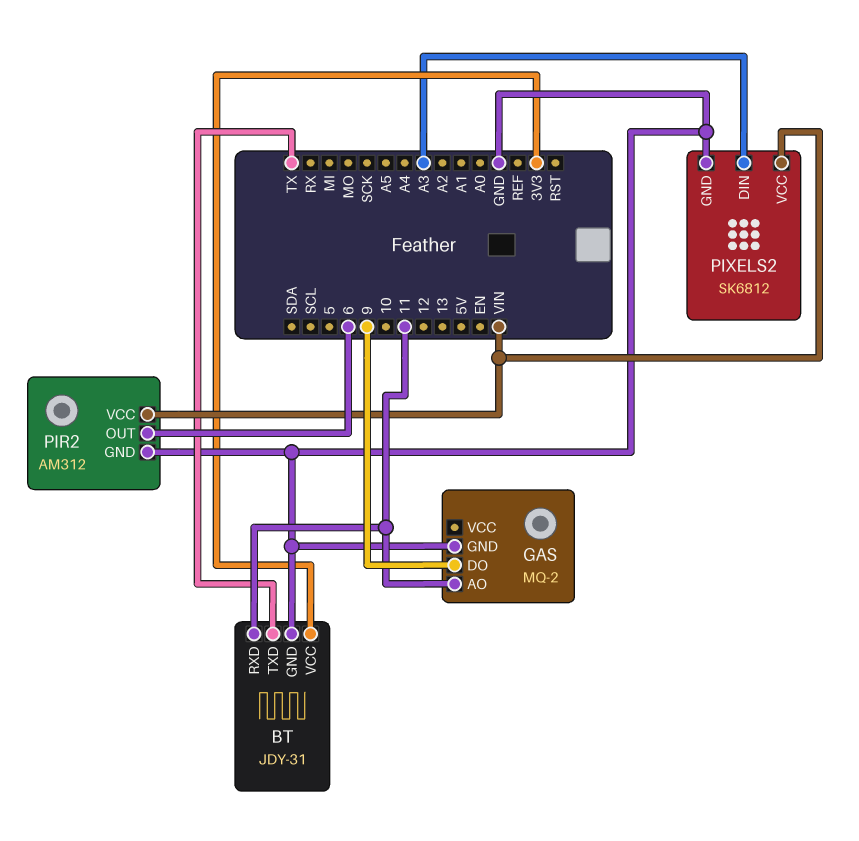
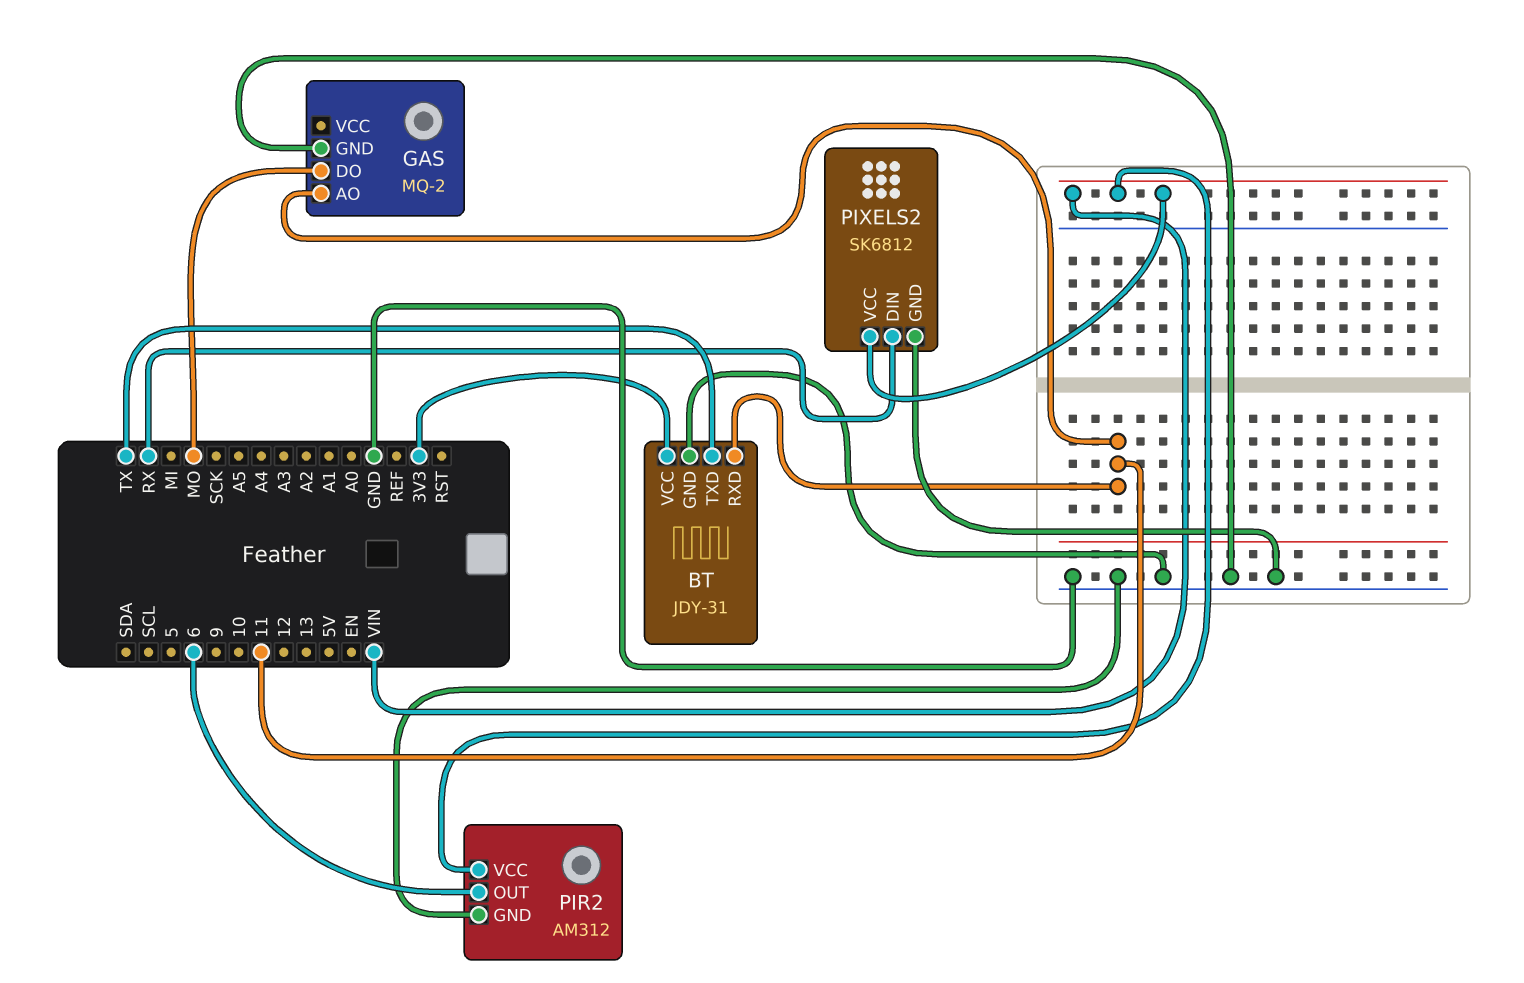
GAS pin DO: 9 -> MO
PIXELS2 pin DIN: A3 -> RX

